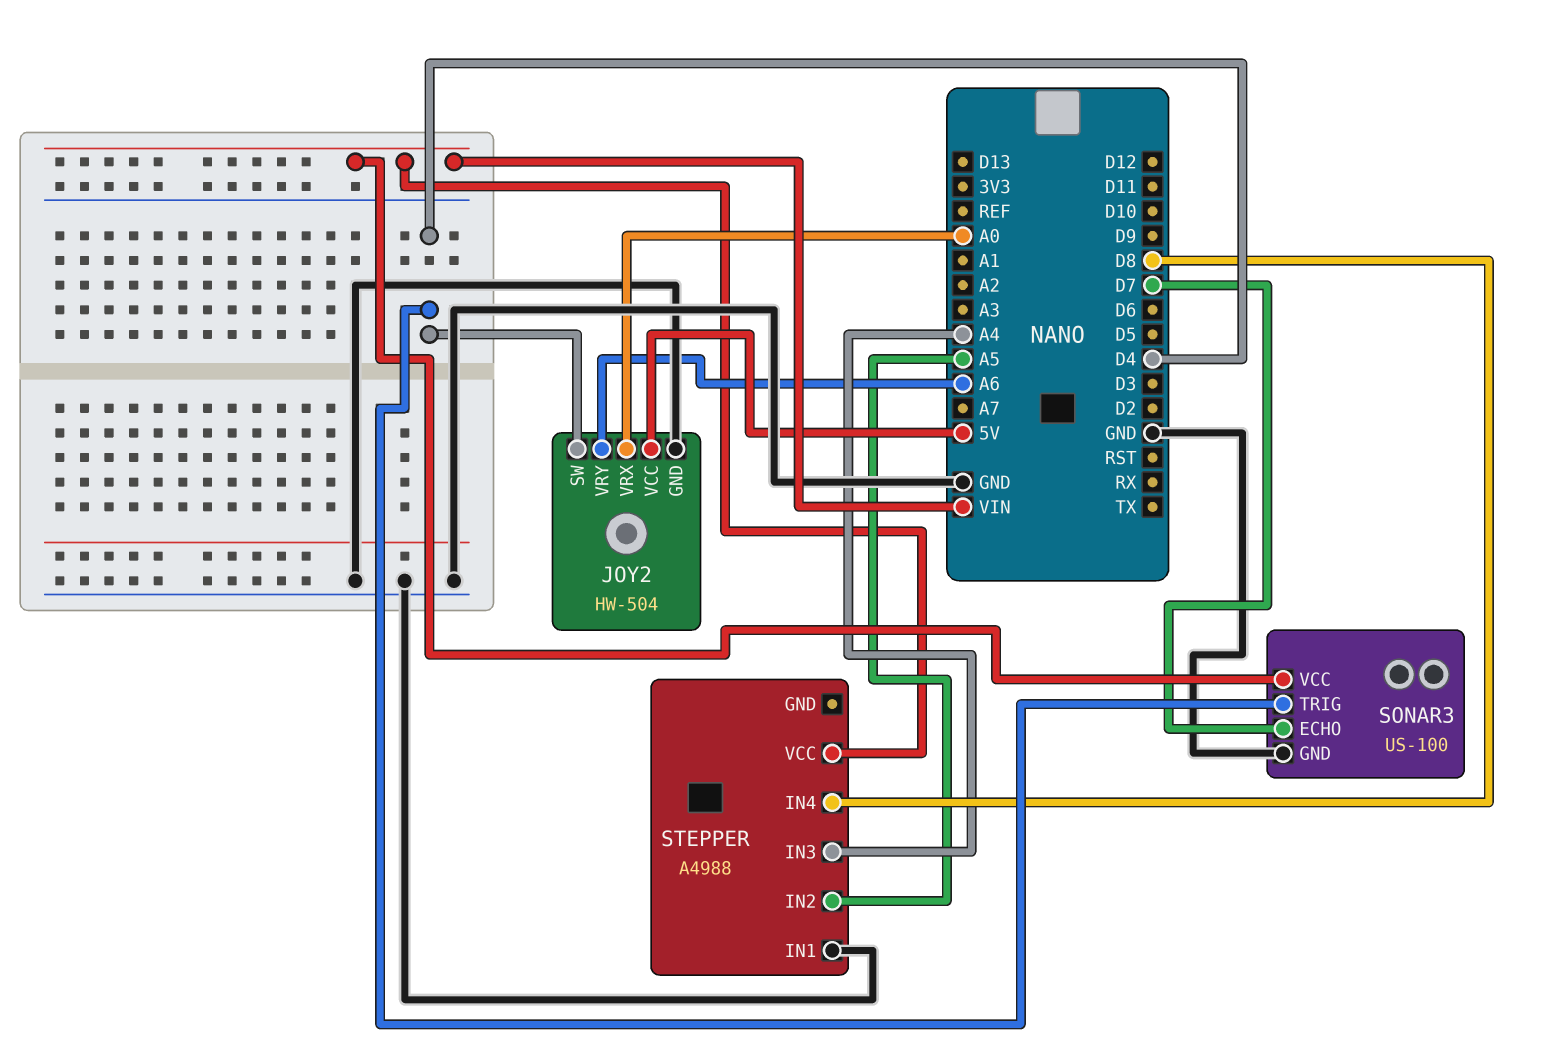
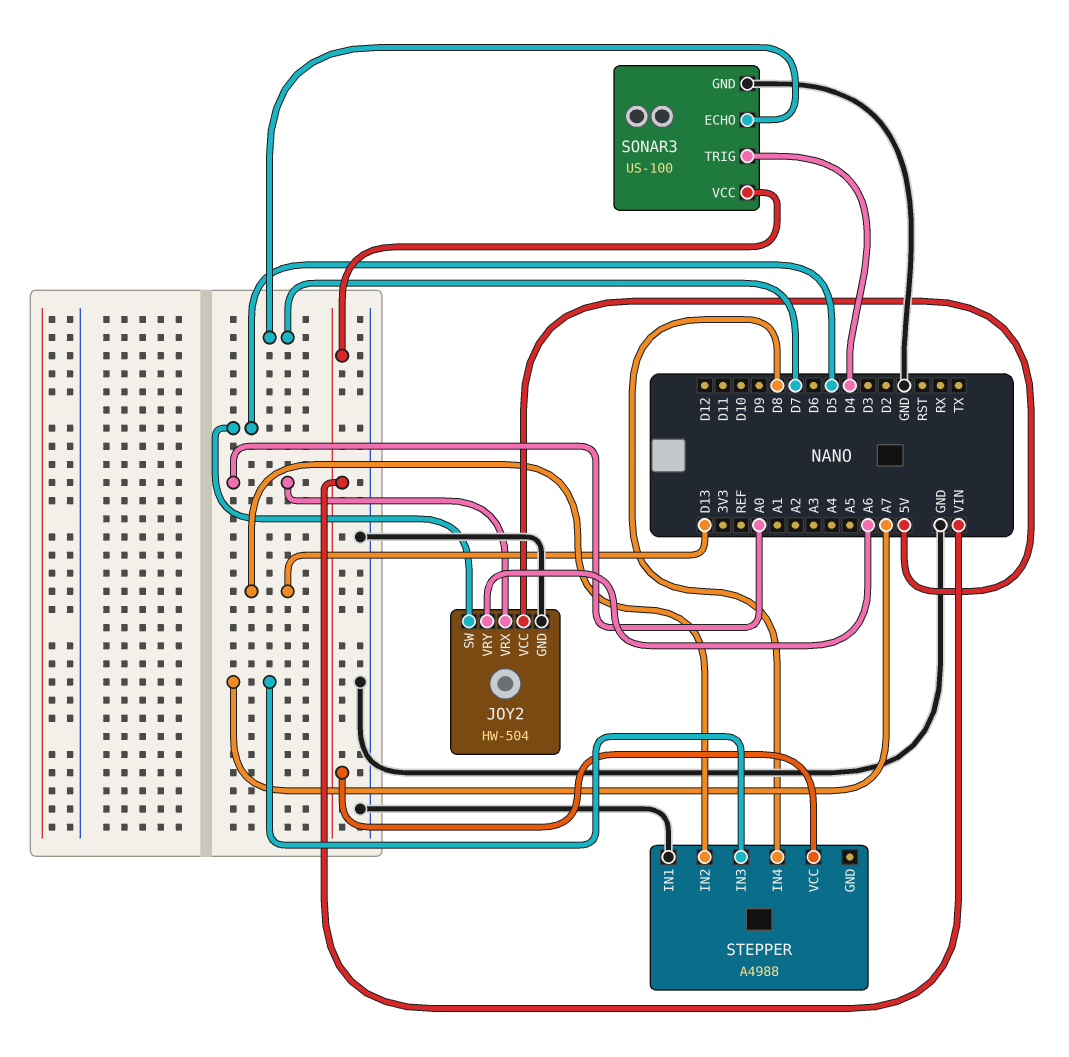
JOY2 pin SW: D4 -> D5
STEPPER pin IN2: A5 -> D13
STEPPER pin IN3: A4 -> A7

